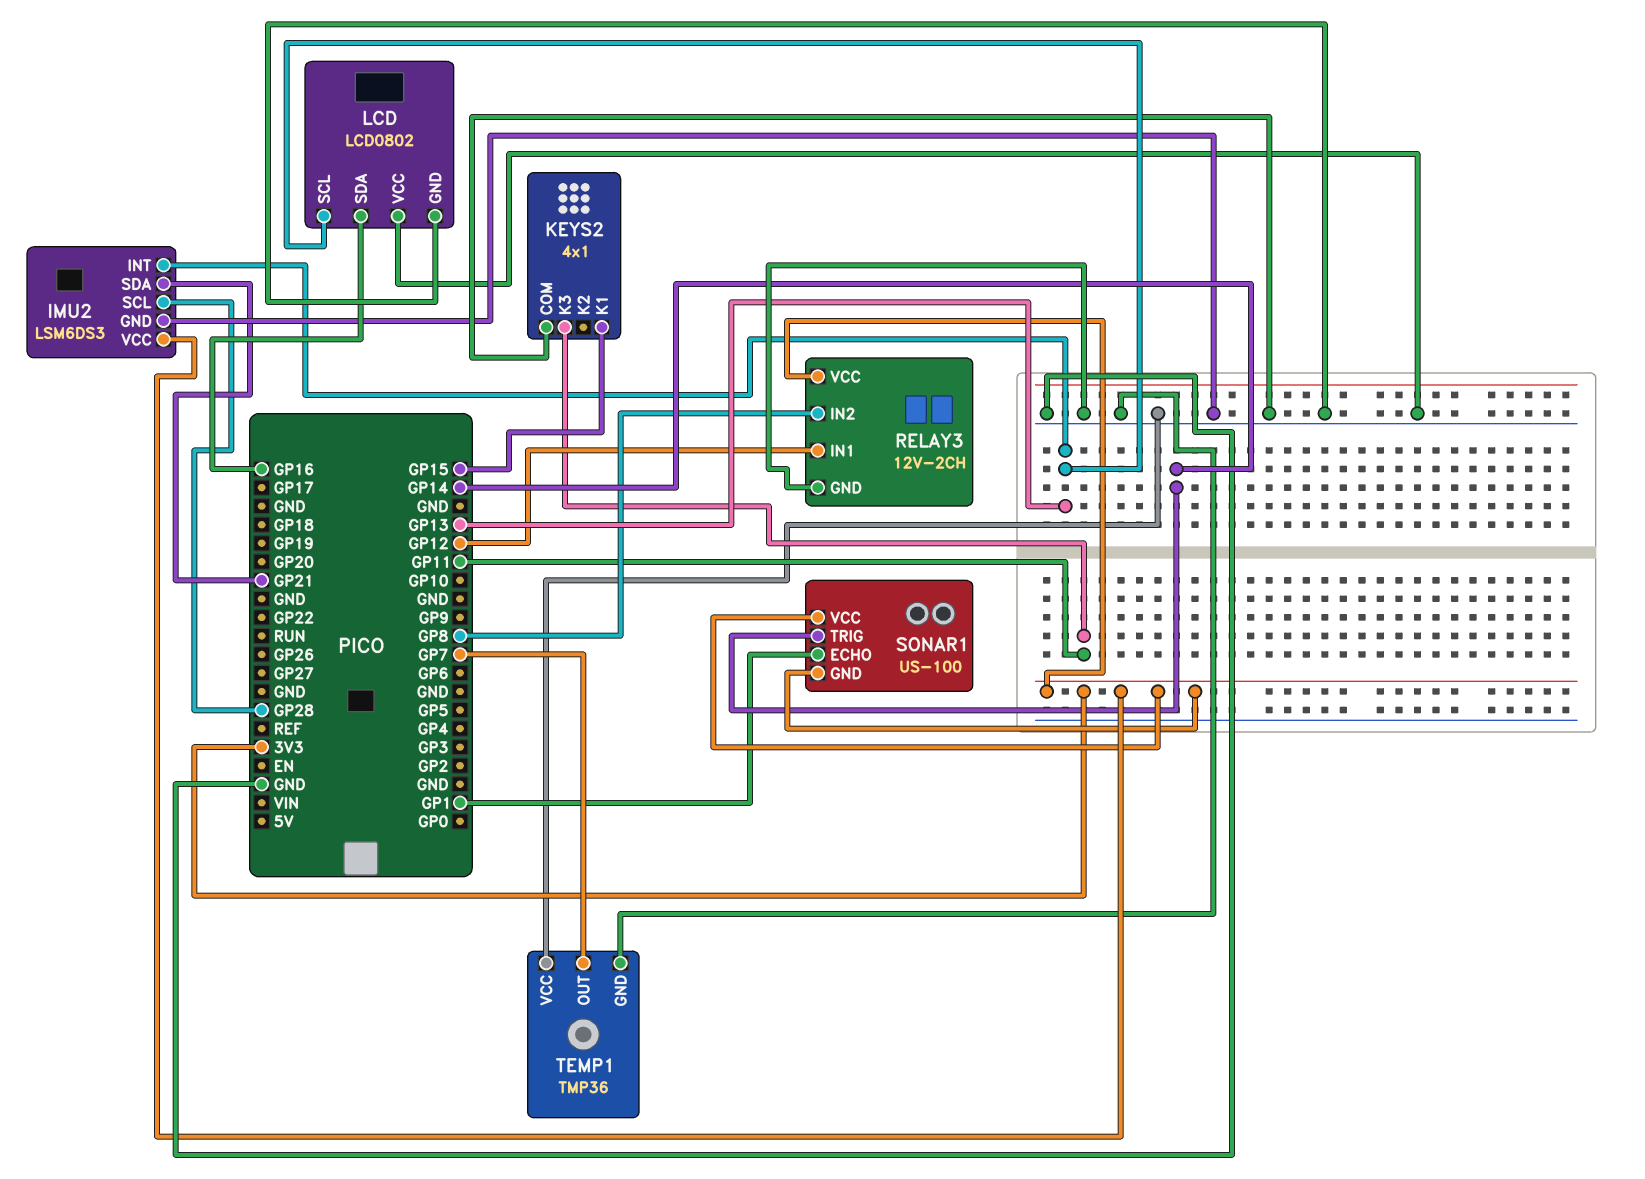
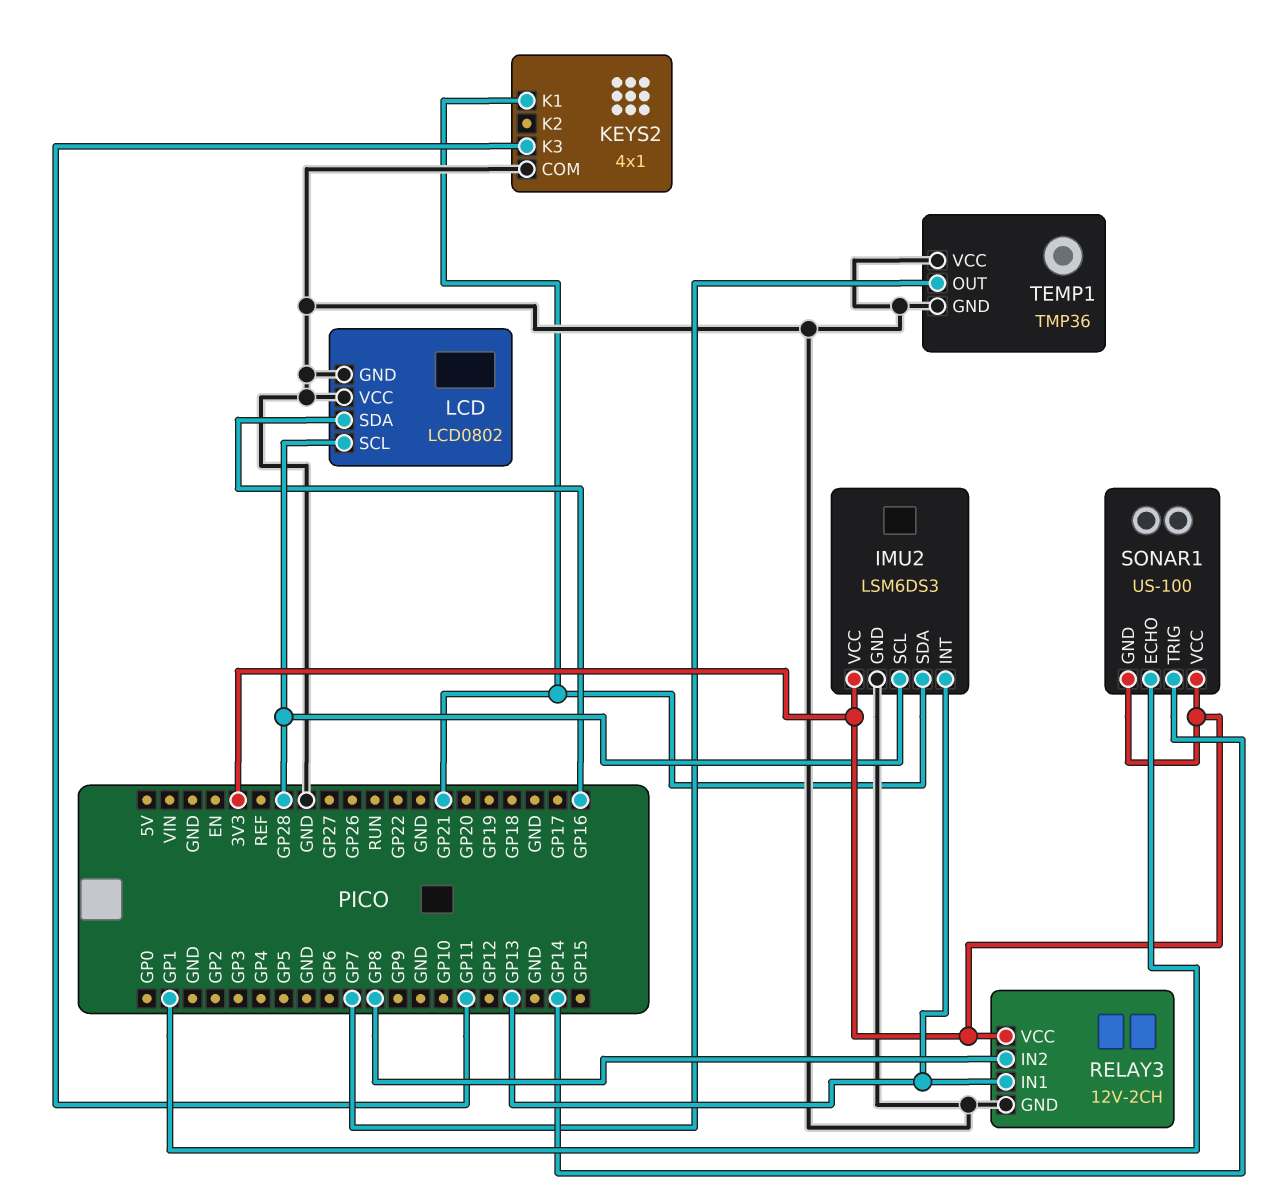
KEYS2 pin K1: GP15 -> GP21
LCD pin SCL: GP13 -> GP28
RELAY3 pin IN1: GP12 -> GP13

